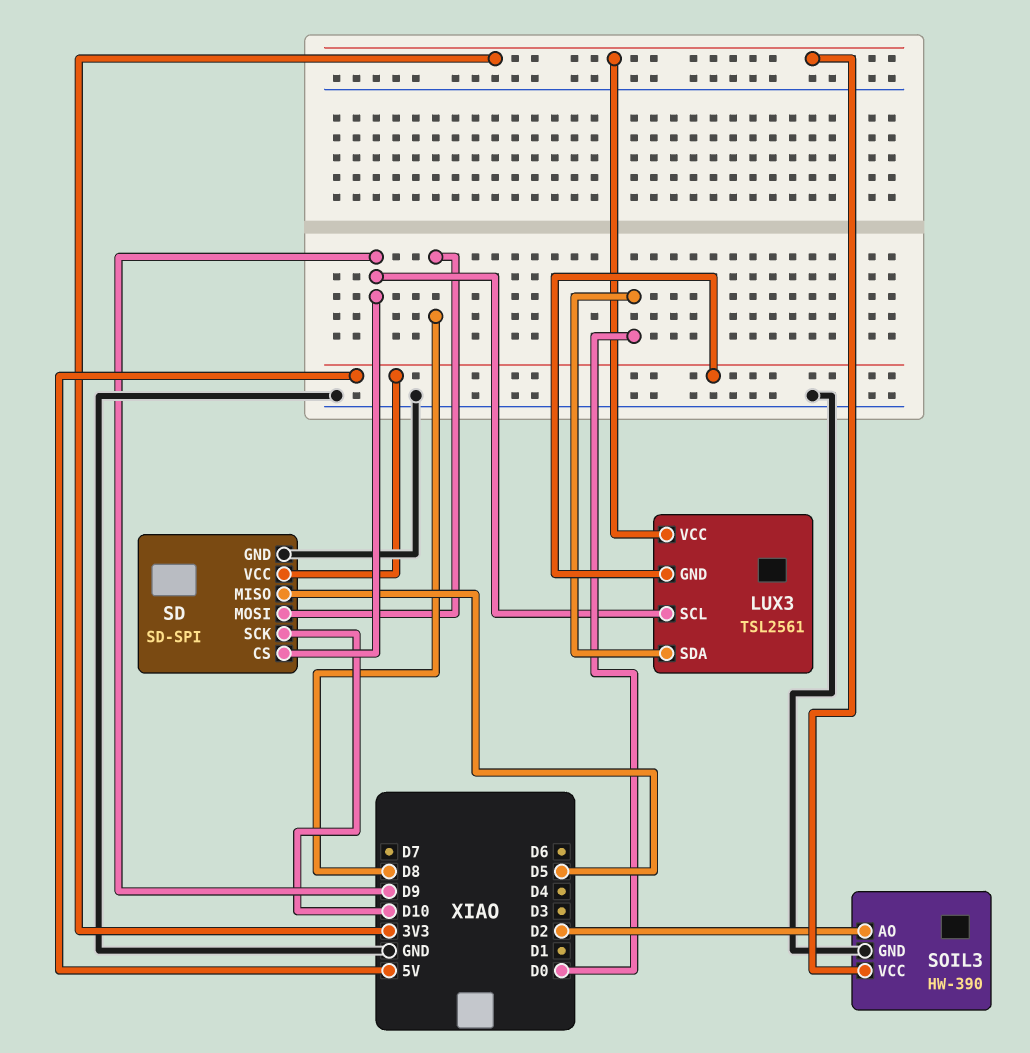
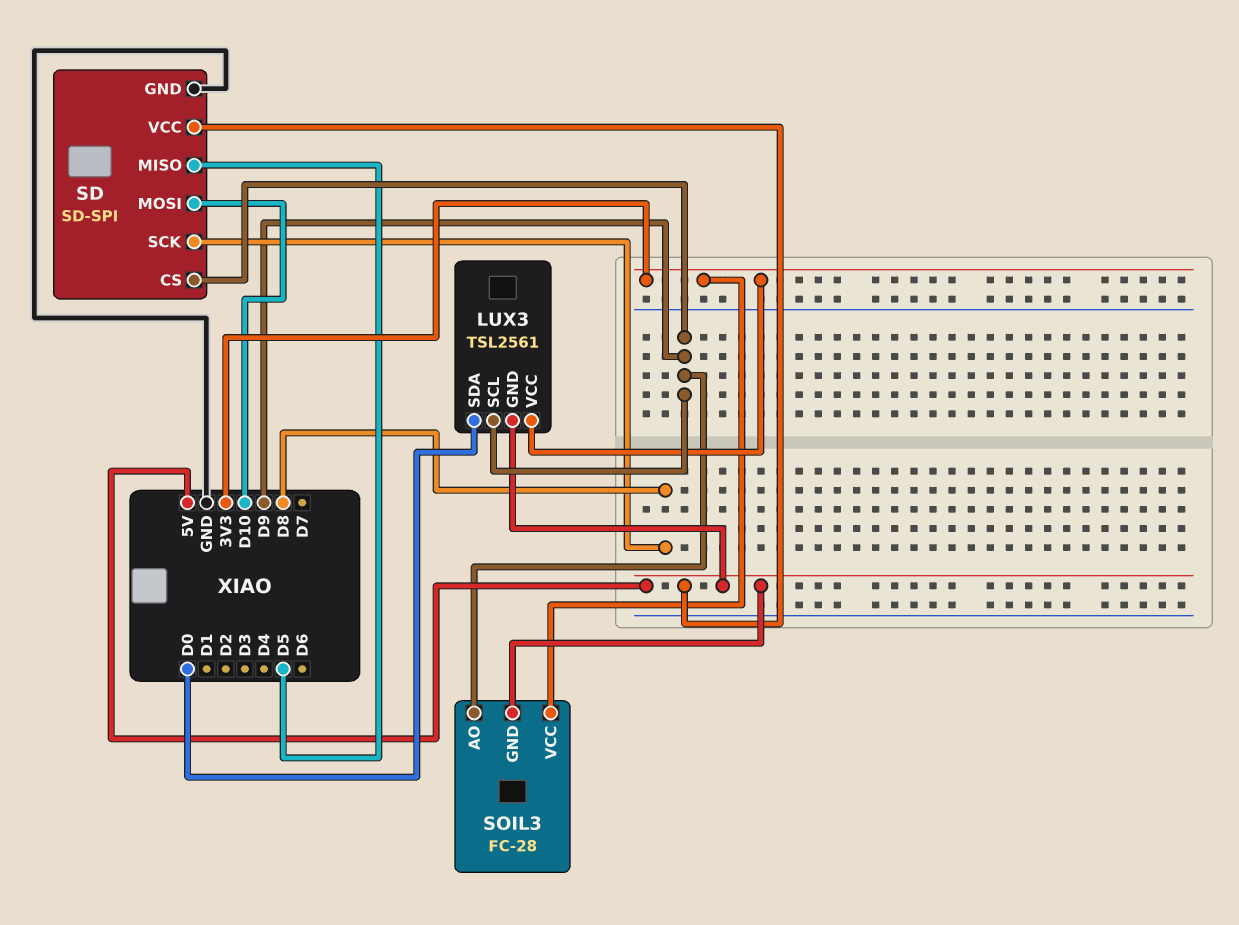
SD pin MOSI: D8 -> D10
SD pin SCK: D10 -> D8
SOIL3: HW-390 -> FC-28
SOIL3 pin AO: D2 -> D9
SOIL3 pin GND: GND -> 5V

